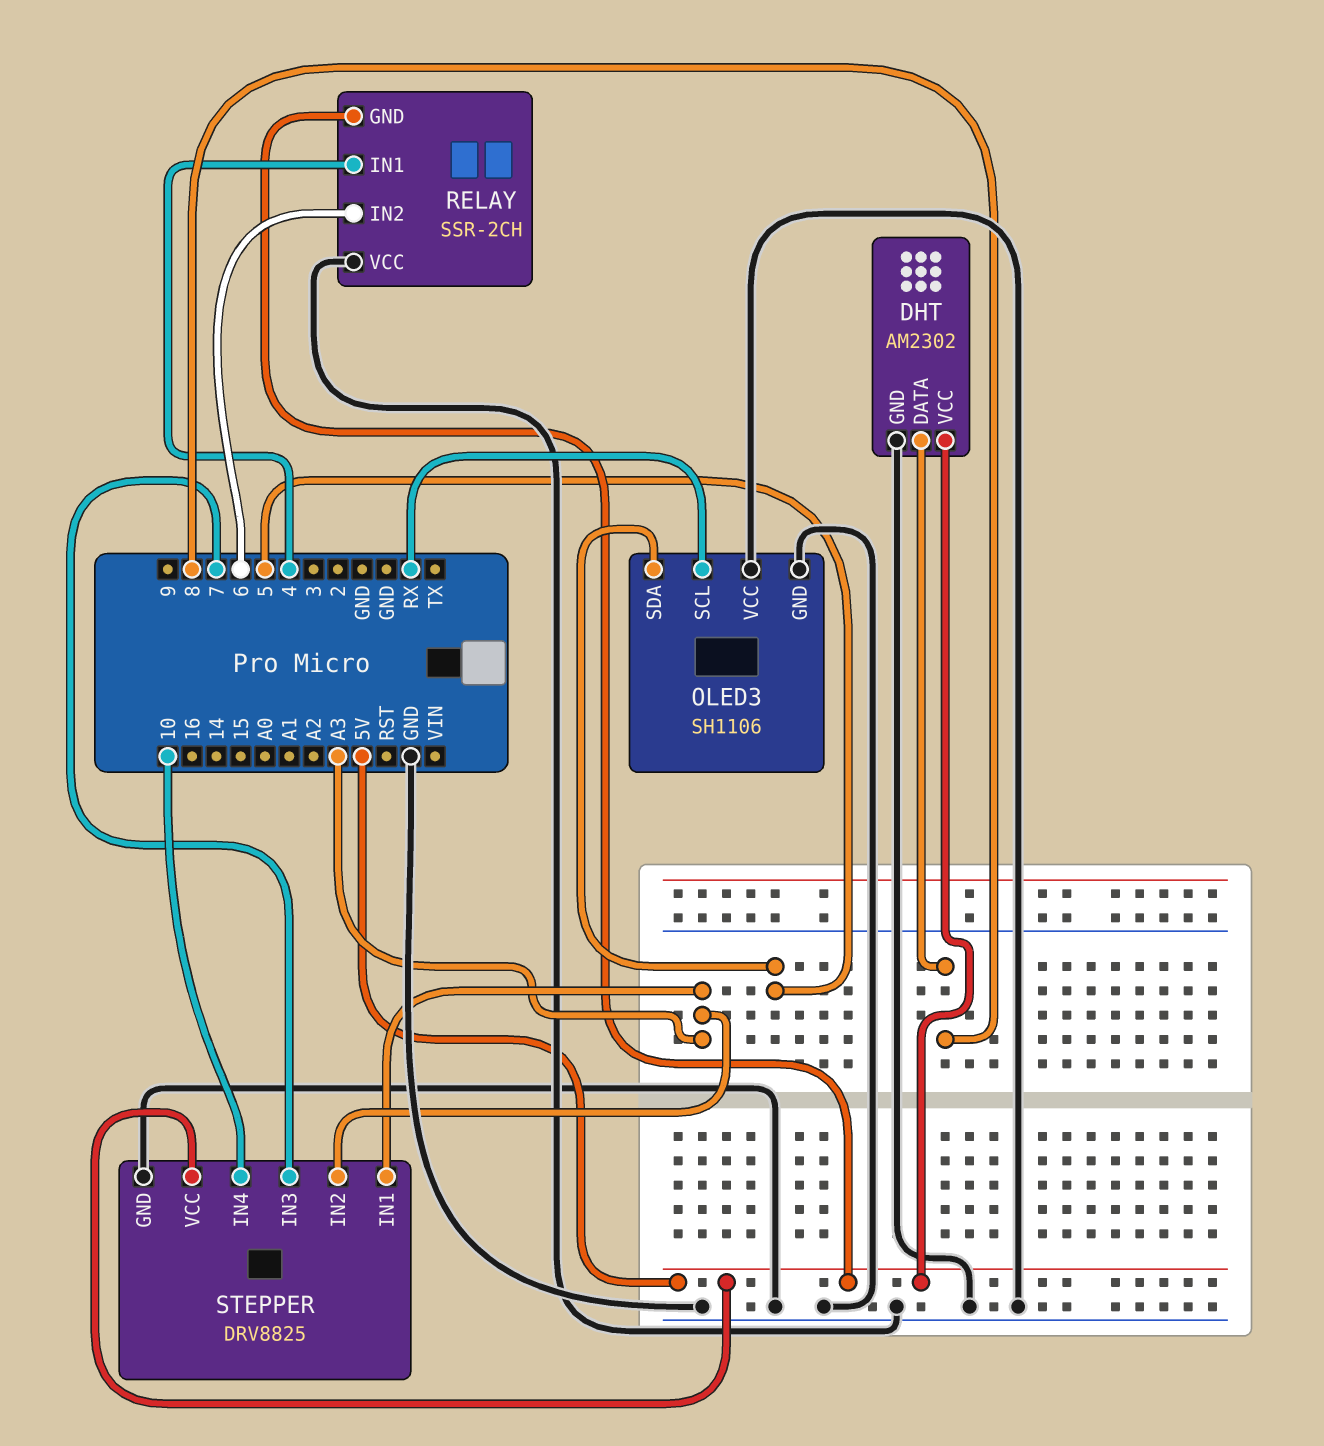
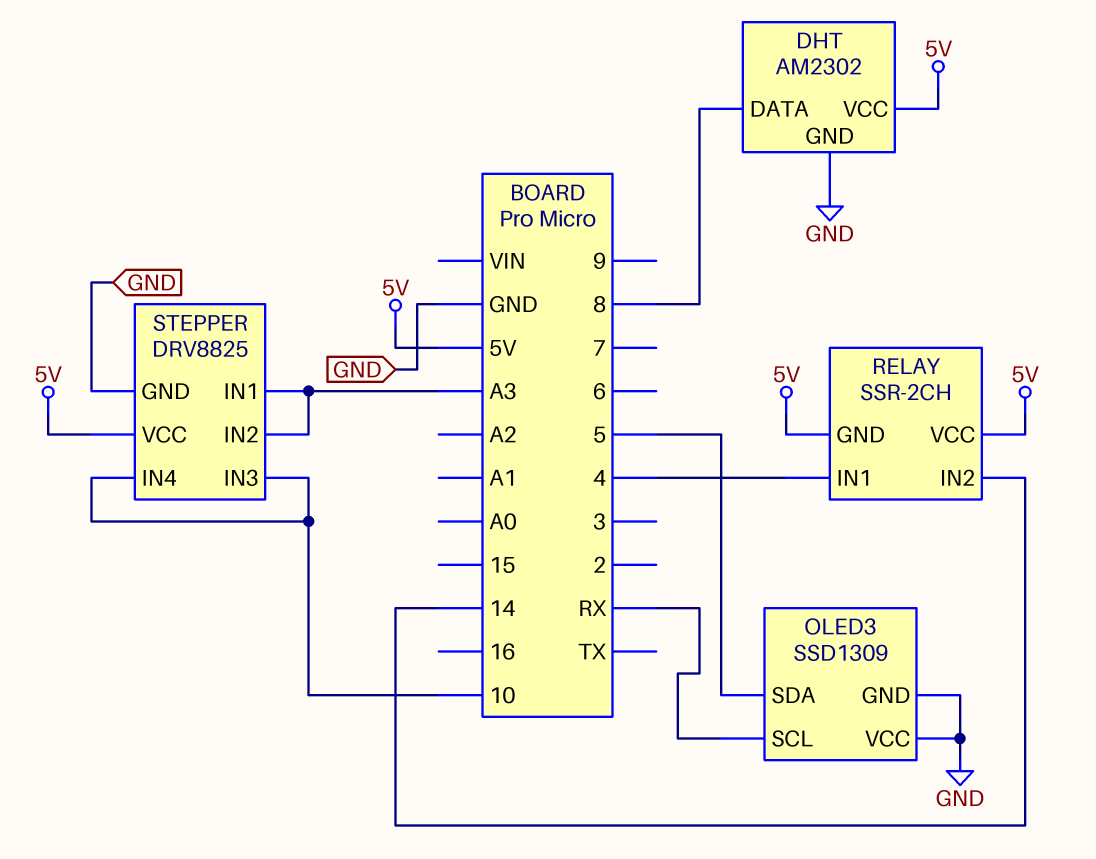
OLED3: SH1106 -> SSD1309
RELAY pin IN2: 6 -> 14
RELAY pin VCC: GND -> 5V
STEPPER pin IN3: 7 -> 10

